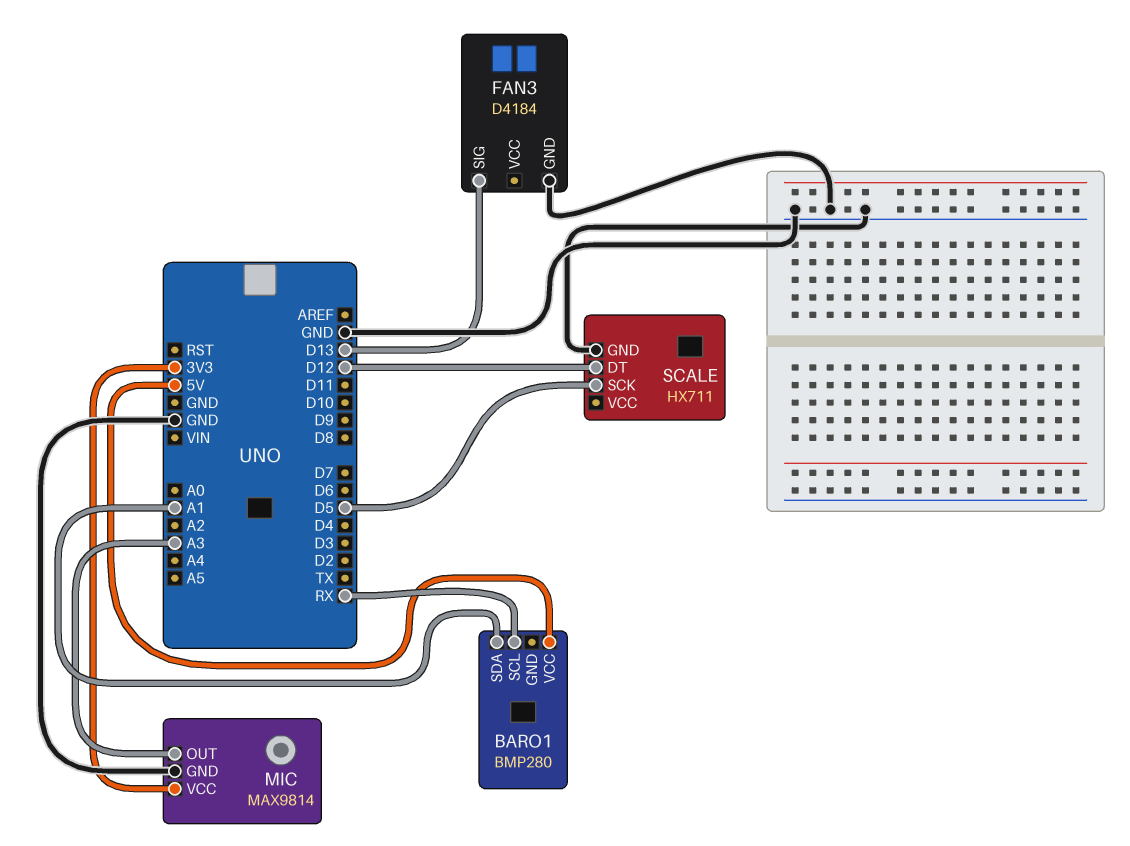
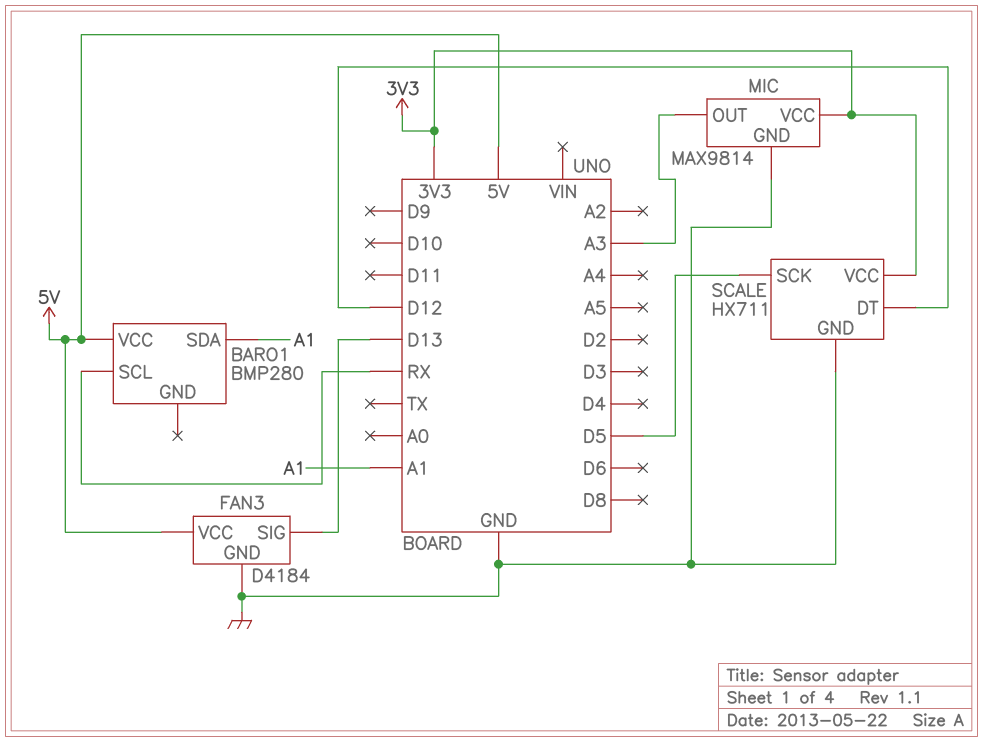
FAN3 pin VCC: none -> 5V
SCALE pin VCC: none -> 3V3

